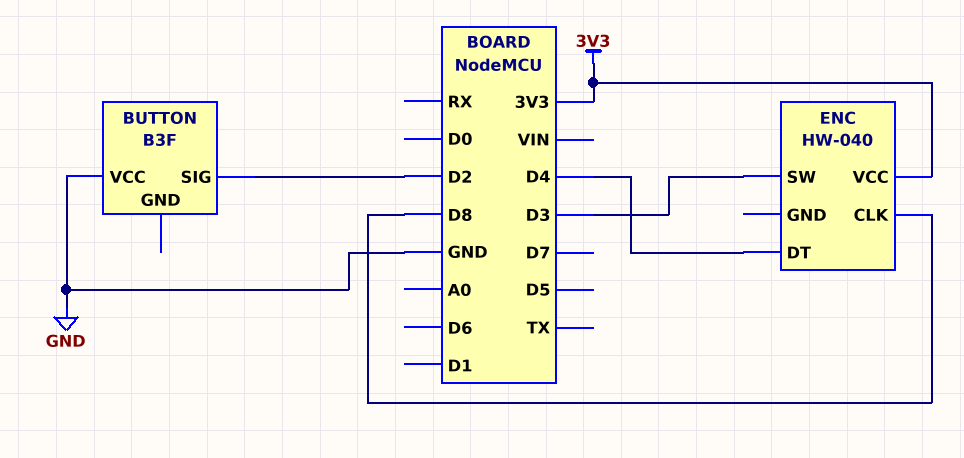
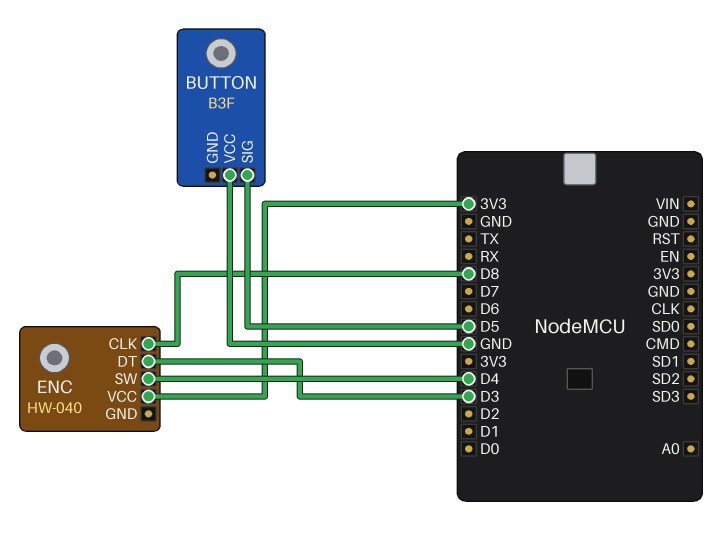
BUTTON pin SIG: D2 -> D5
ENC pin DT: D4 -> D3
ENC pin SW: D3 -> D4

